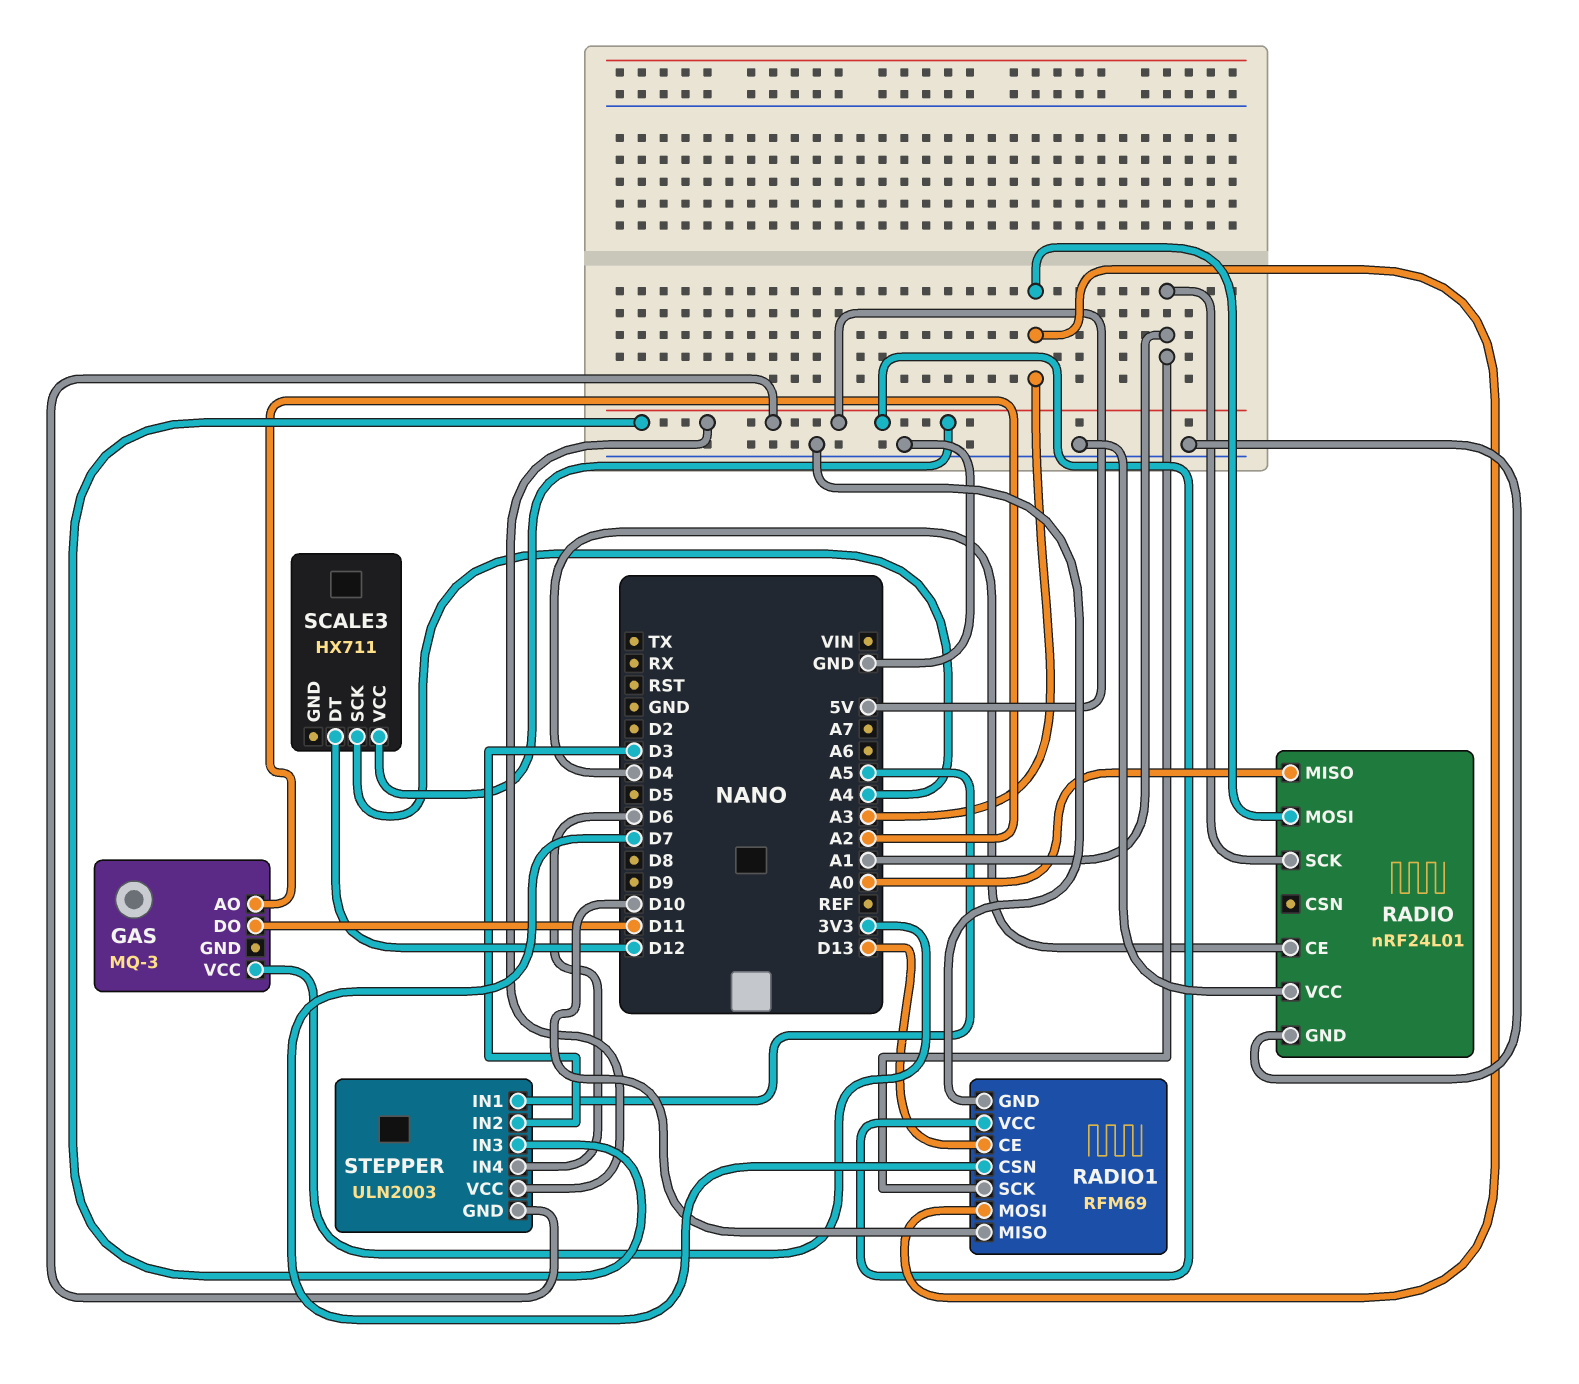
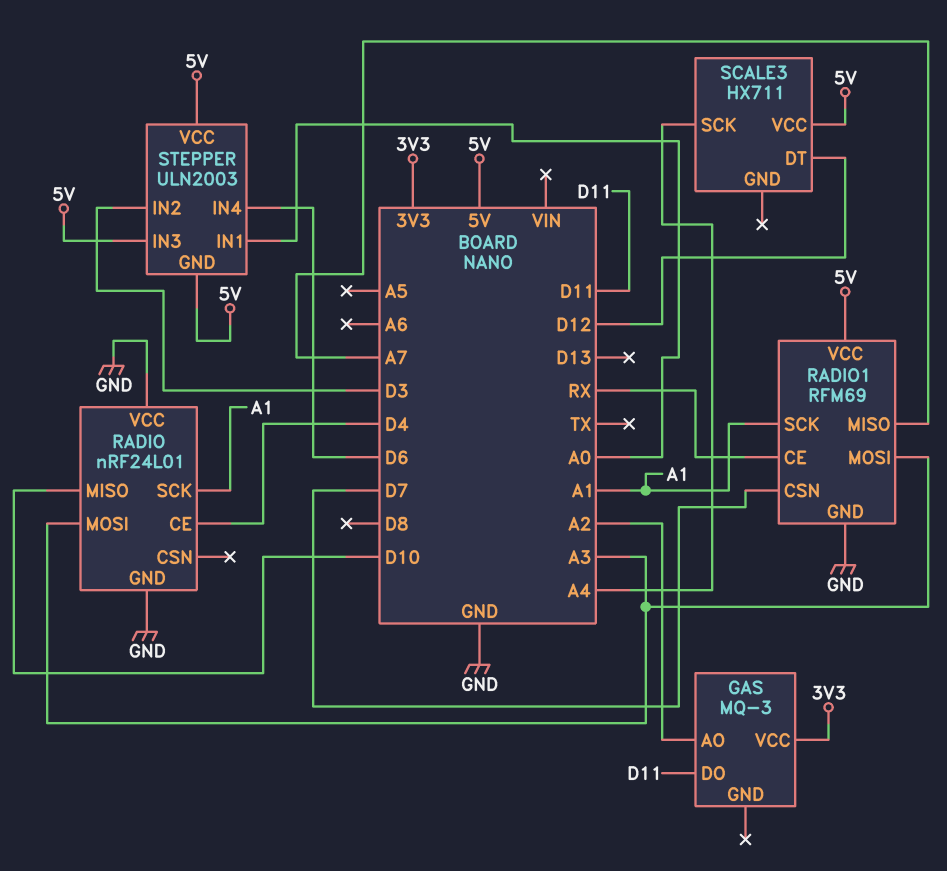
RADIO pin MISO: A0 -> D10
RADIO1 pin CE: D13 -> RX
RADIO1 pin MISO: D10 -> A7
STEPPER pin IN1: A5 -> A0

